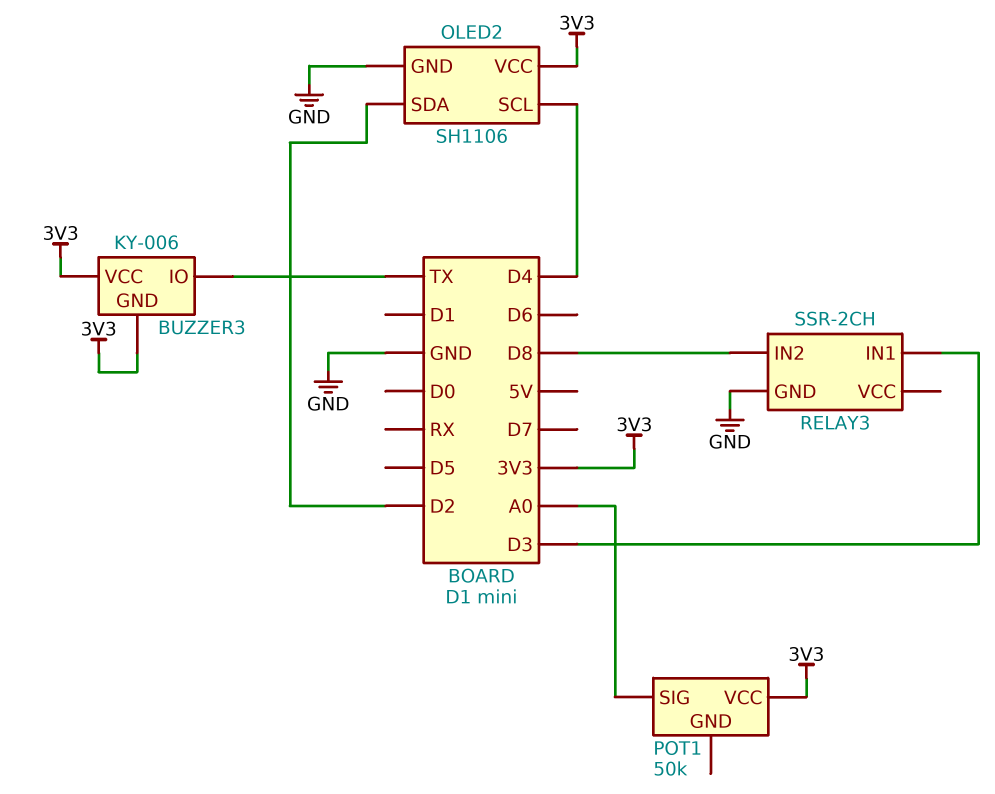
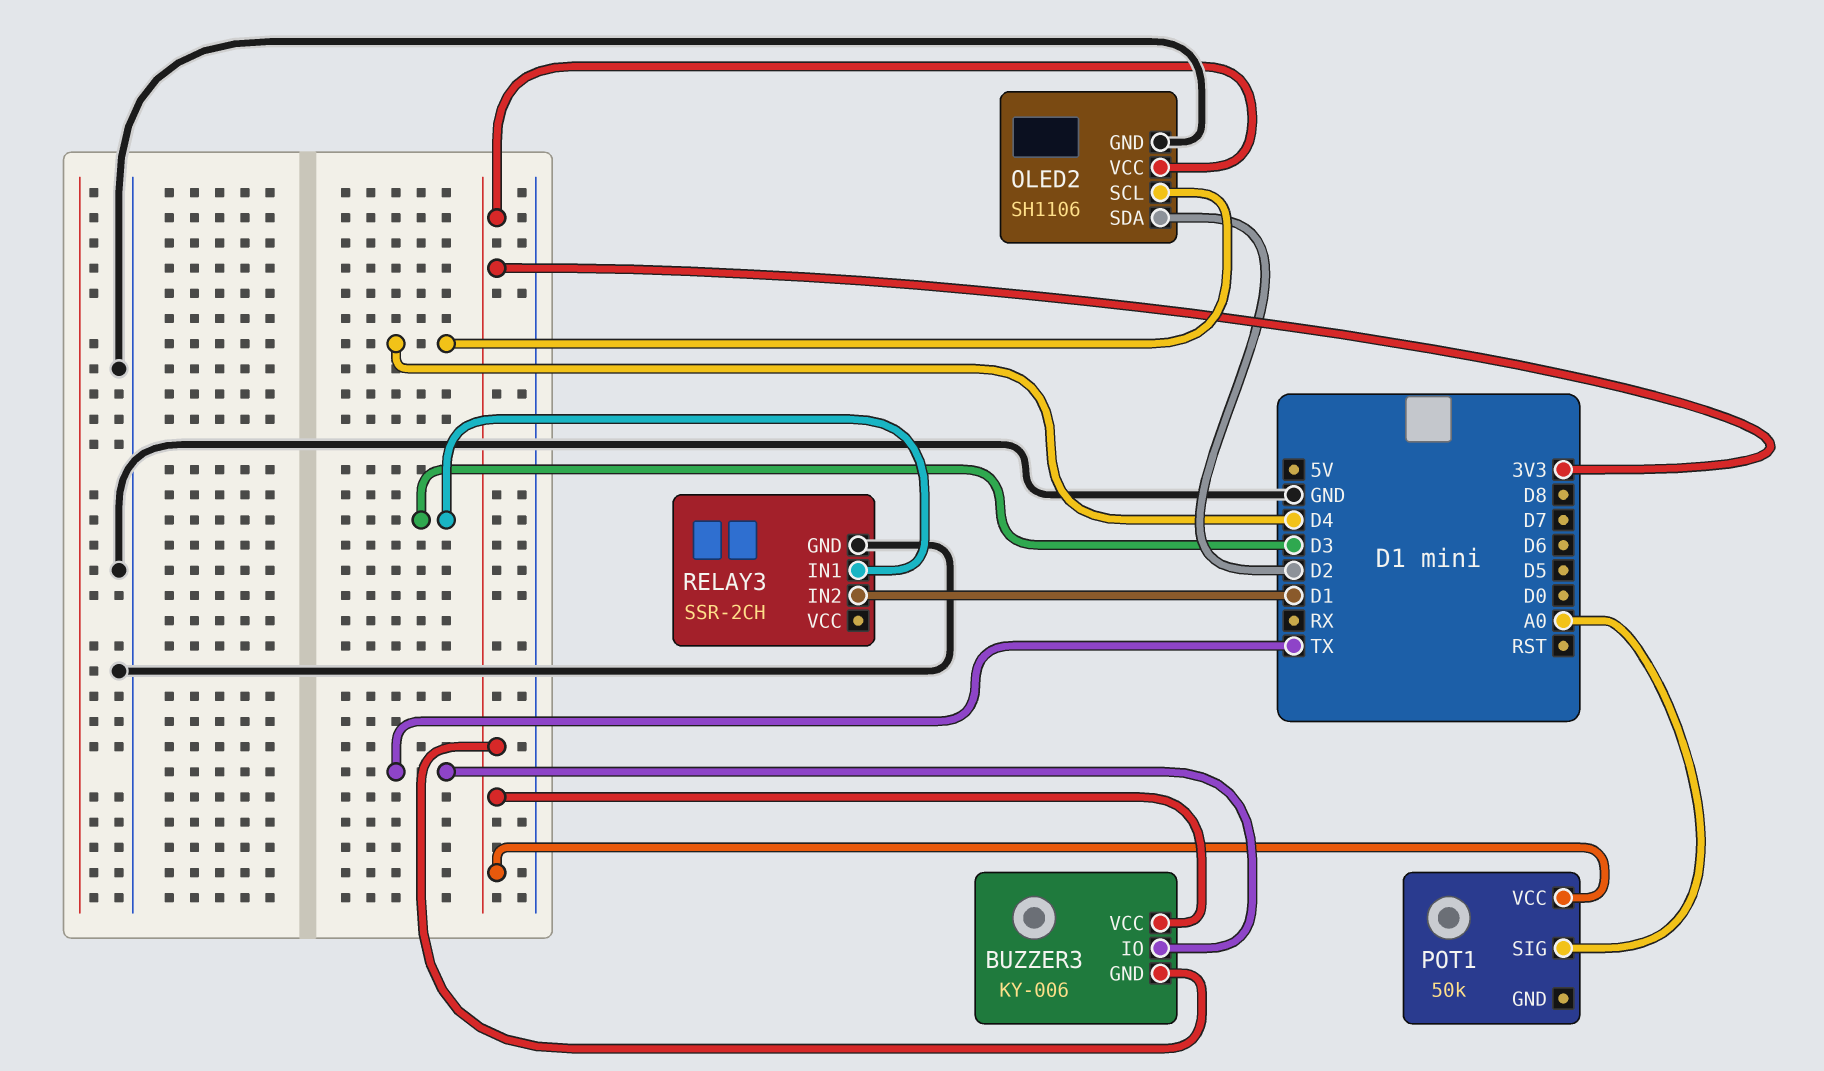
RELAY3 pin IN2: D8 -> D1

